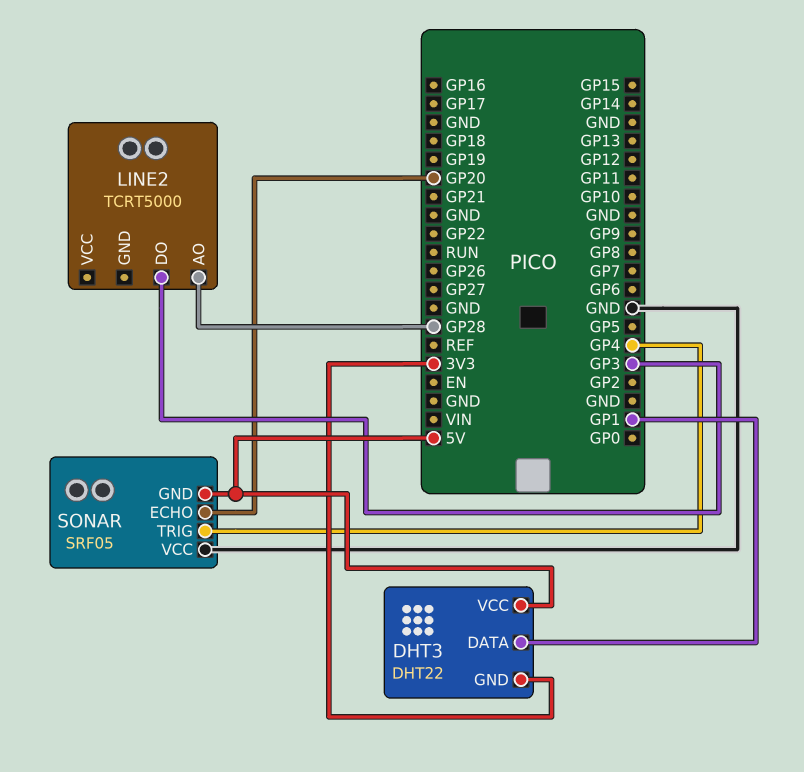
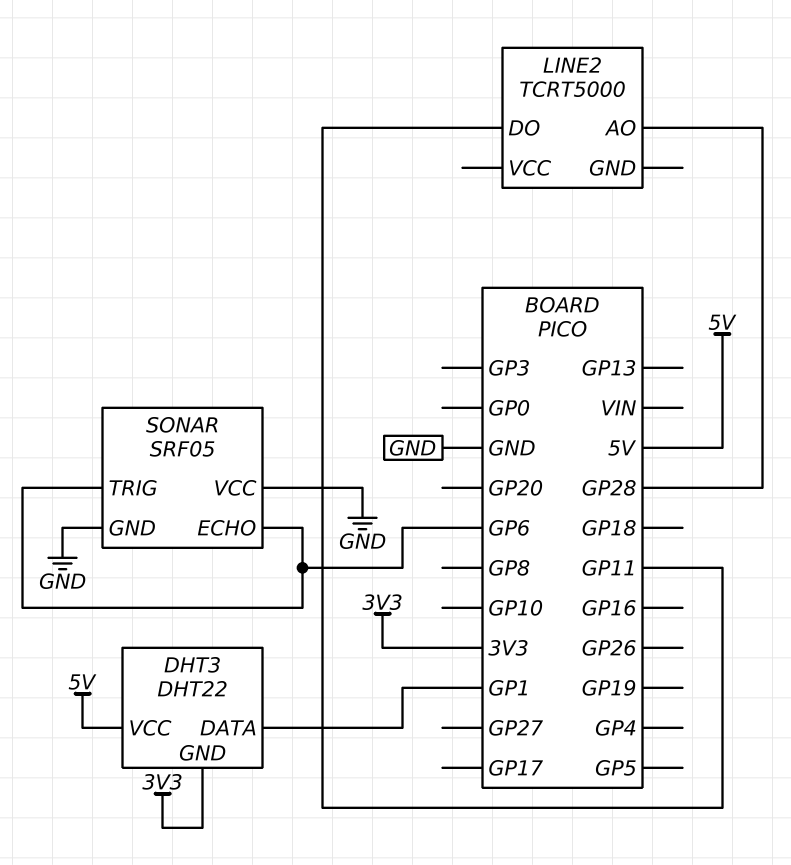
LINE2 pin DO: GP3 -> GP11
SONAR pin ECHO: GP20 -> GP6
SONAR pin GND: 5V -> GND
SONAR pin TRIG: GP4 -> GP6

